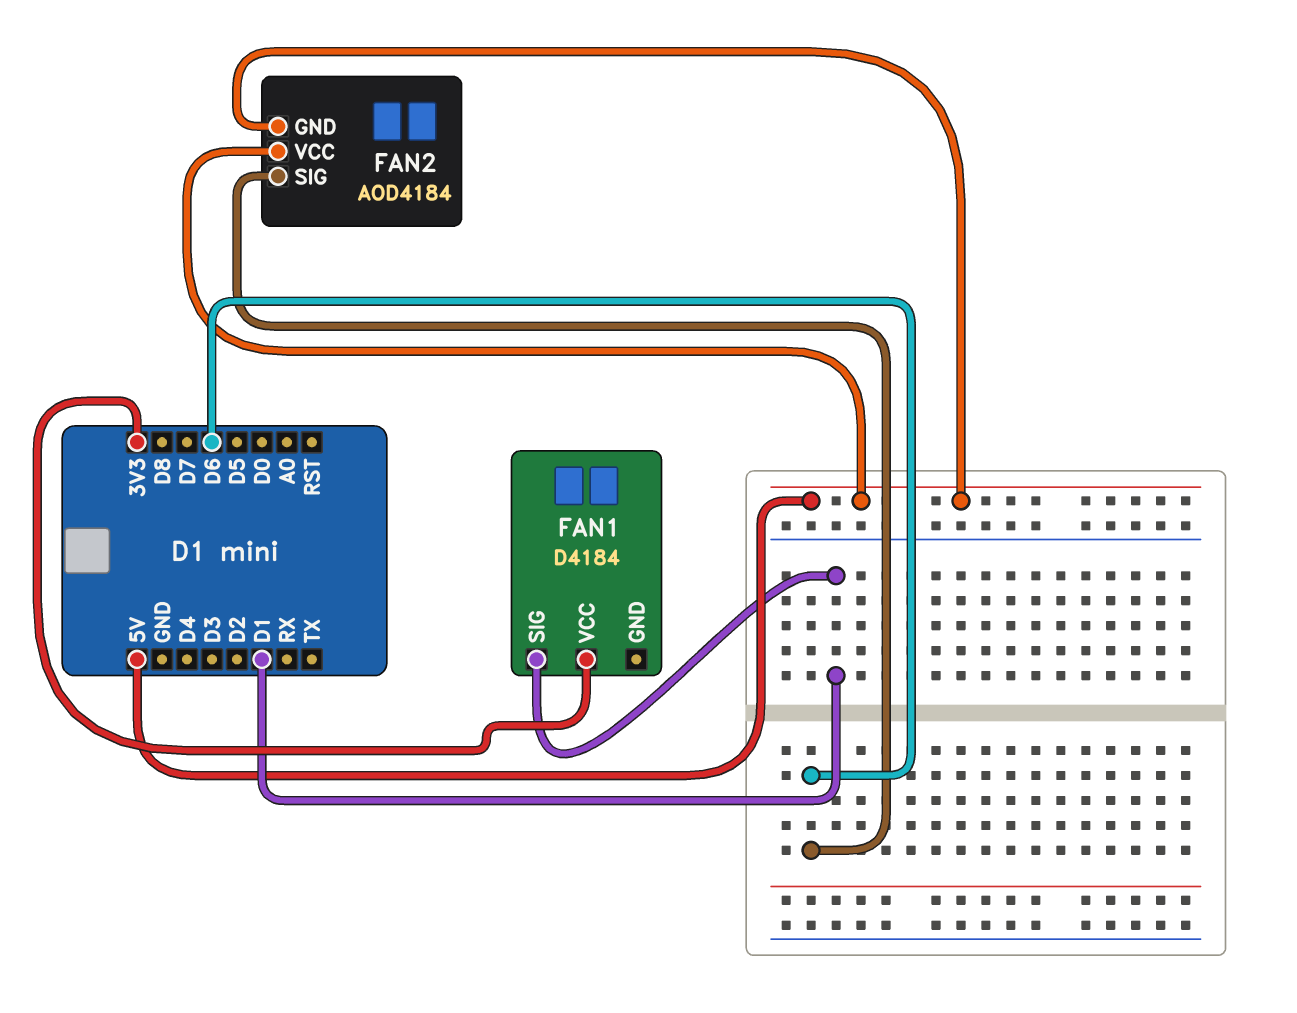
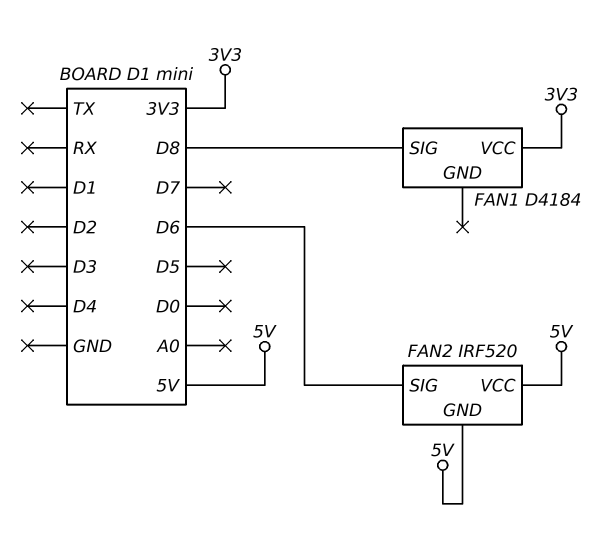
FAN1 pin SIG: D1 -> D8
FAN2: AOD4184 -> IRF520

